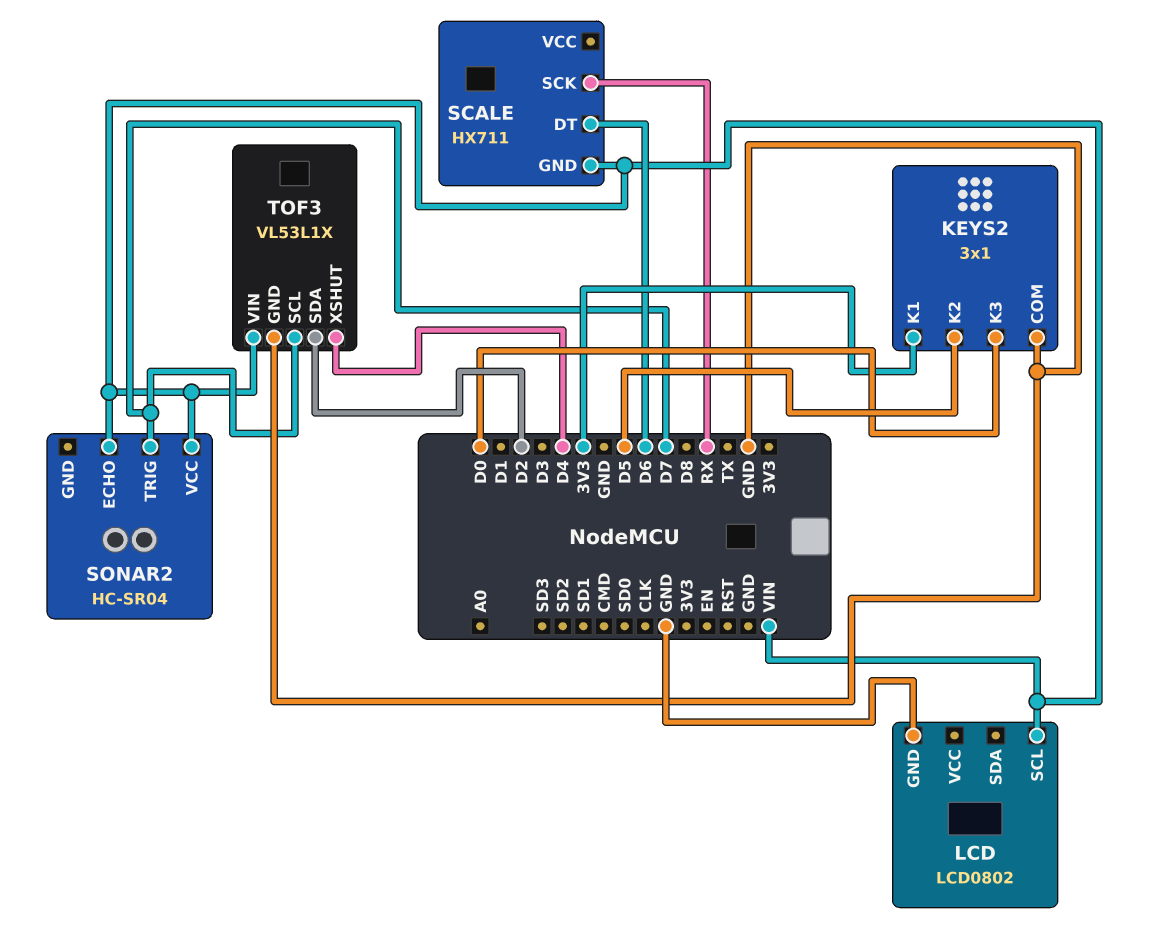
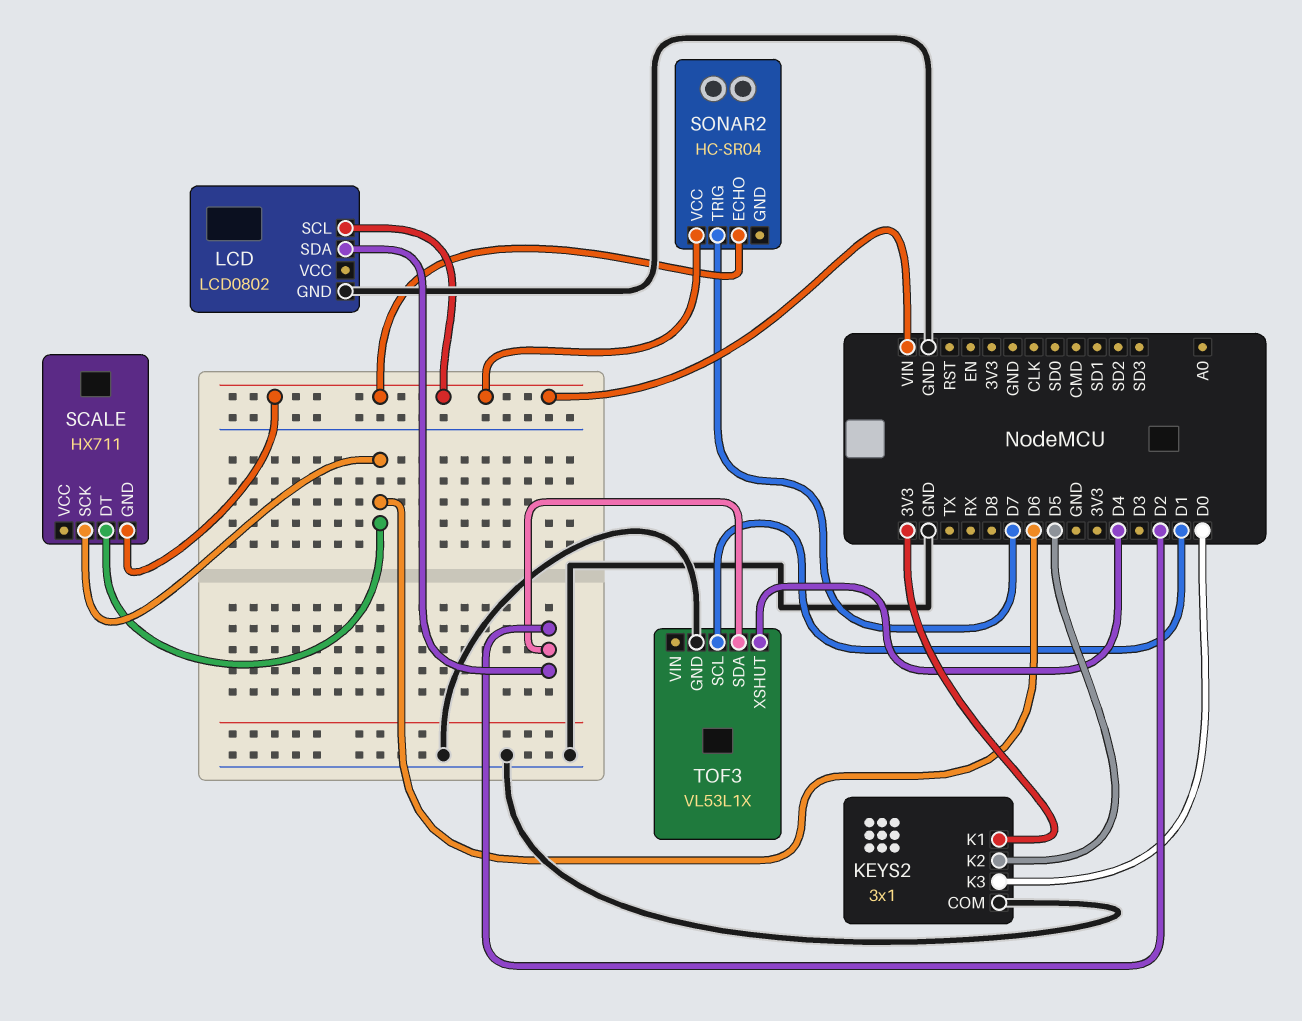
LCD pin SDA: none -> D2
SCALE pin SCK: RX -> D6
TOF3 pin SCL: D7 -> D1
TOF3 pin VIN: VIN -> none

